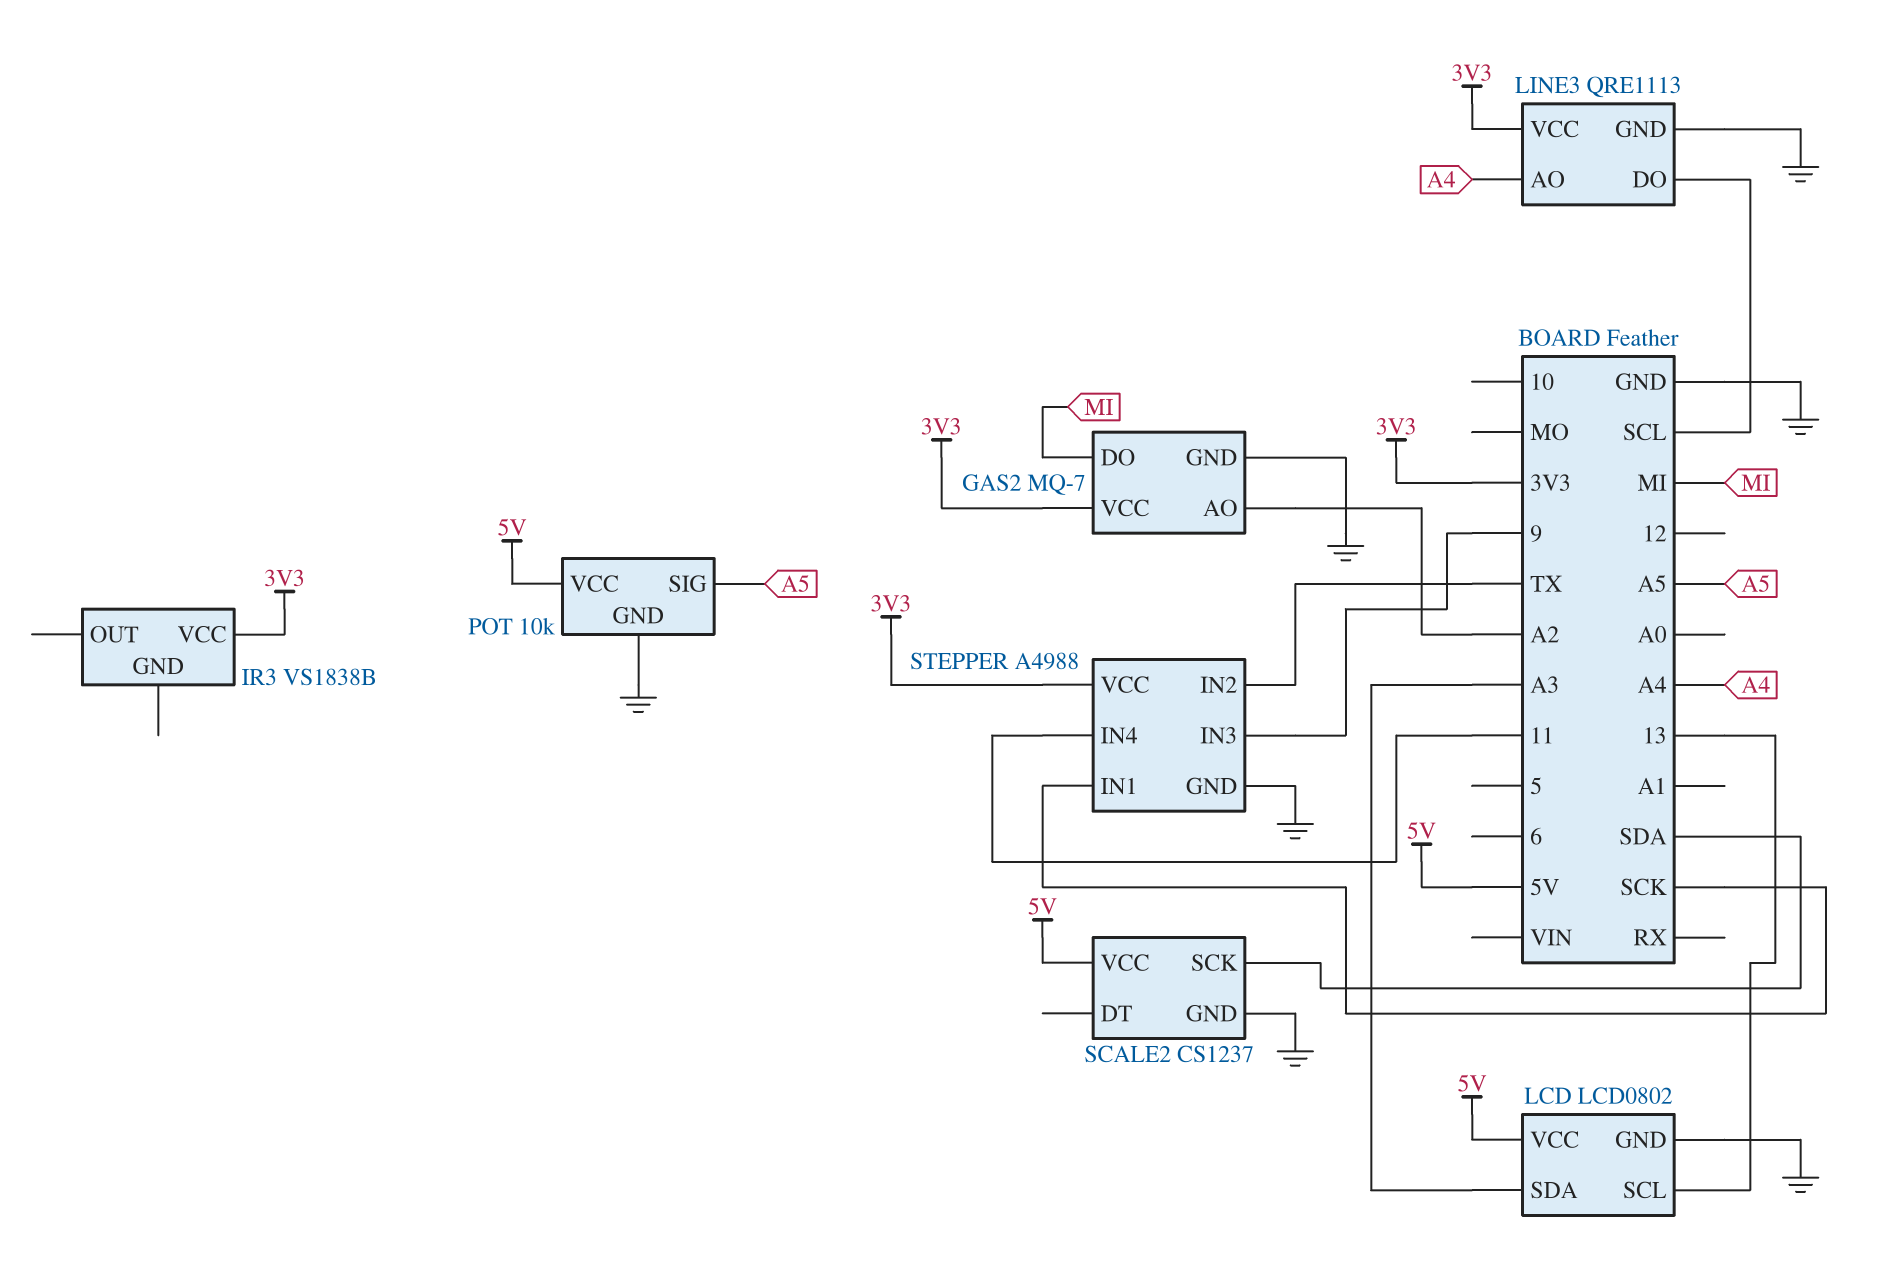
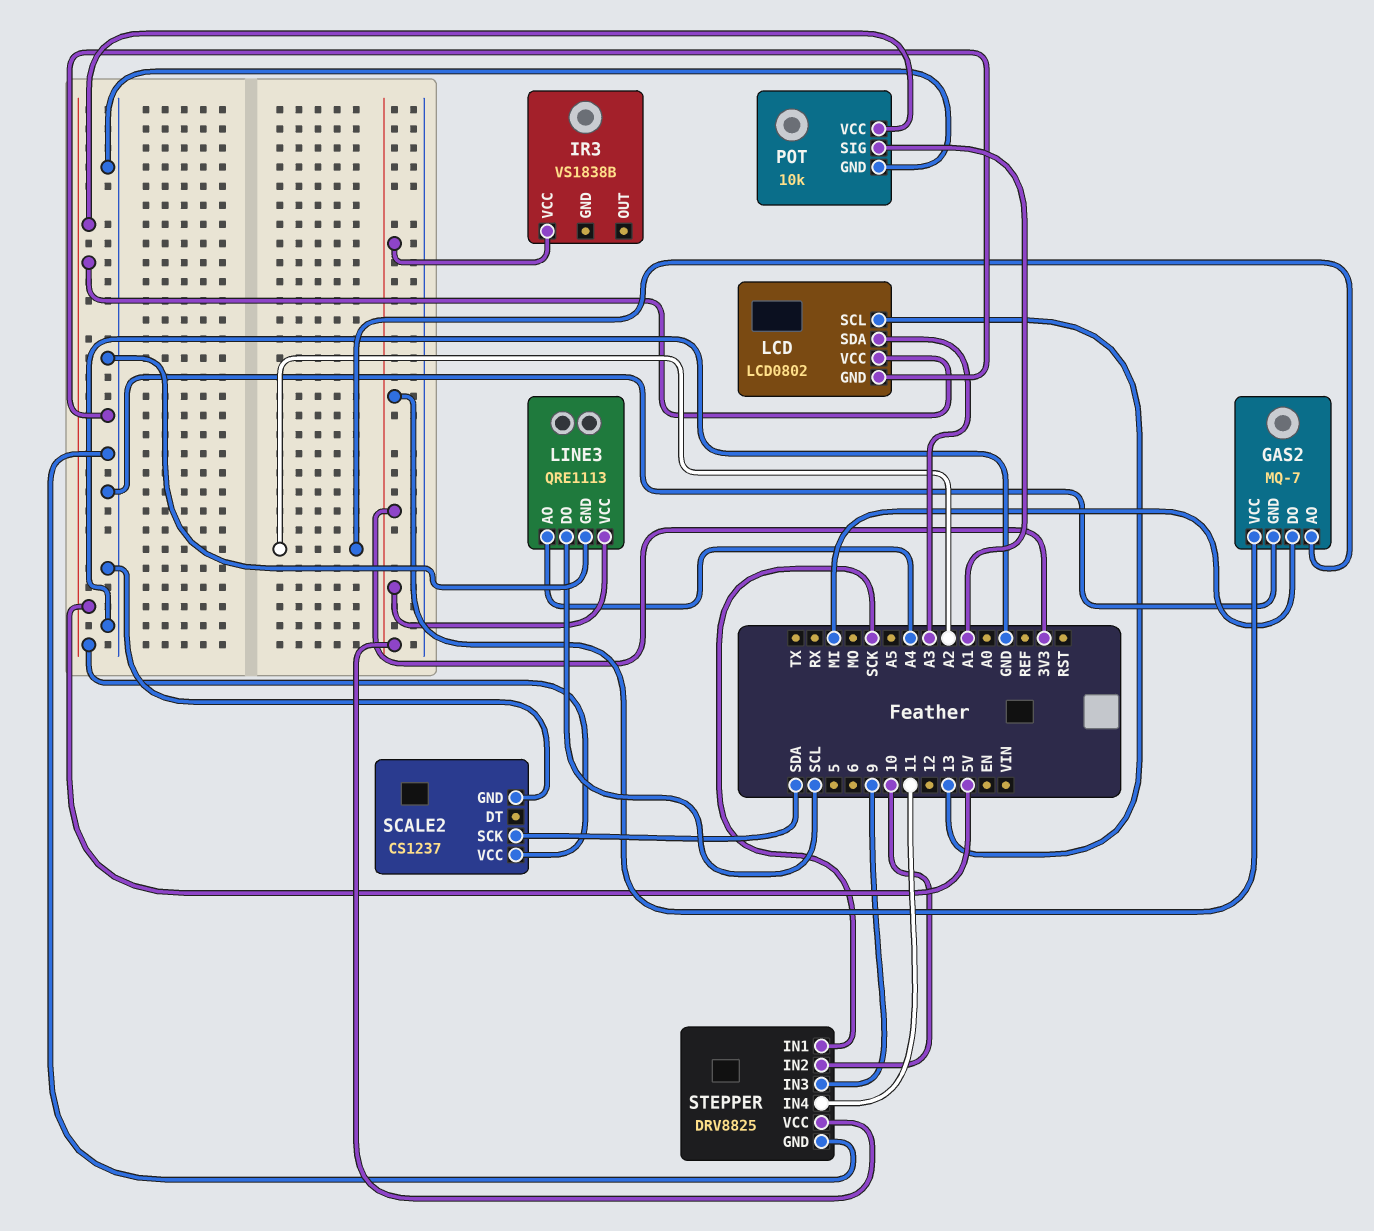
POT pin SIG: A5 -> A1
STEPPER: A4988 -> DRV8825
STEPPER pin IN2: TX -> 10

